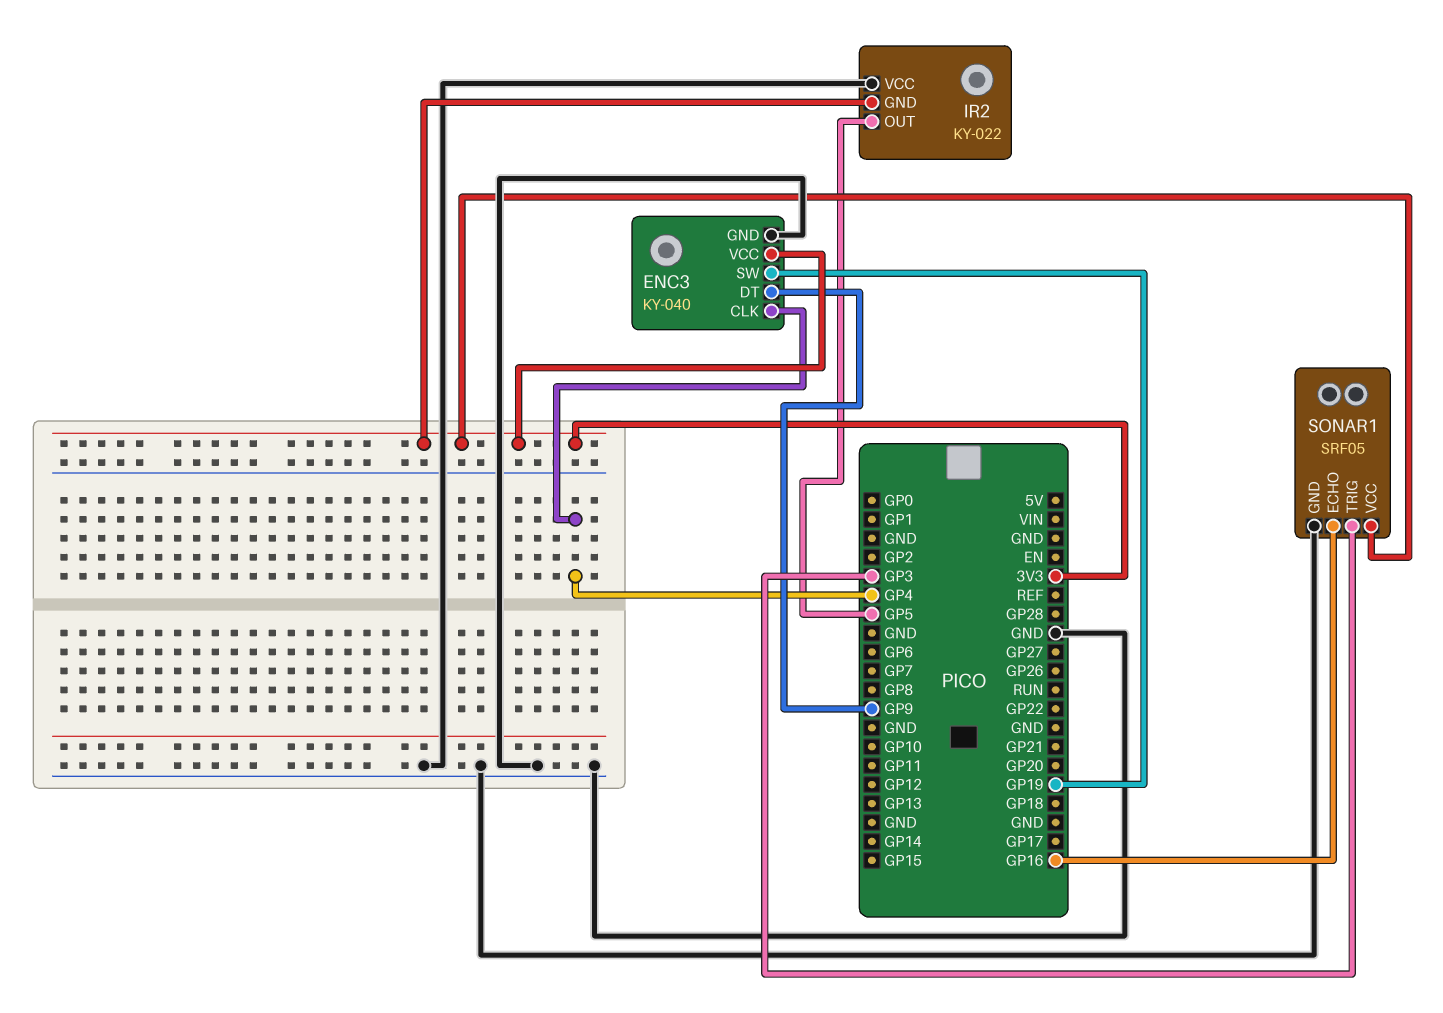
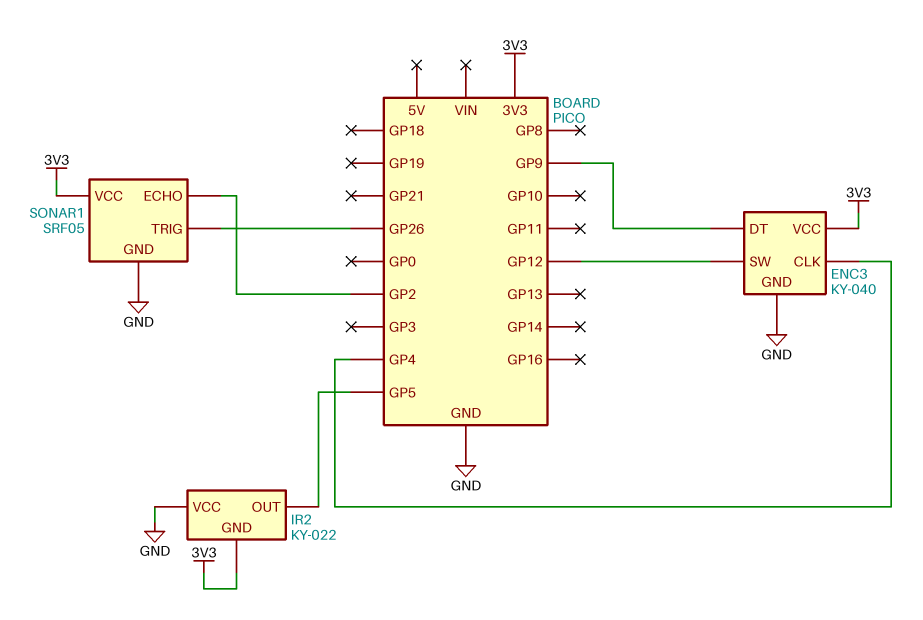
ENC3 pin SW: GP19 -> GP12
SONAR1 pin ECHO: GP16 -> GP2
SONAR1 pin TRIG: GP3 -> GP26

